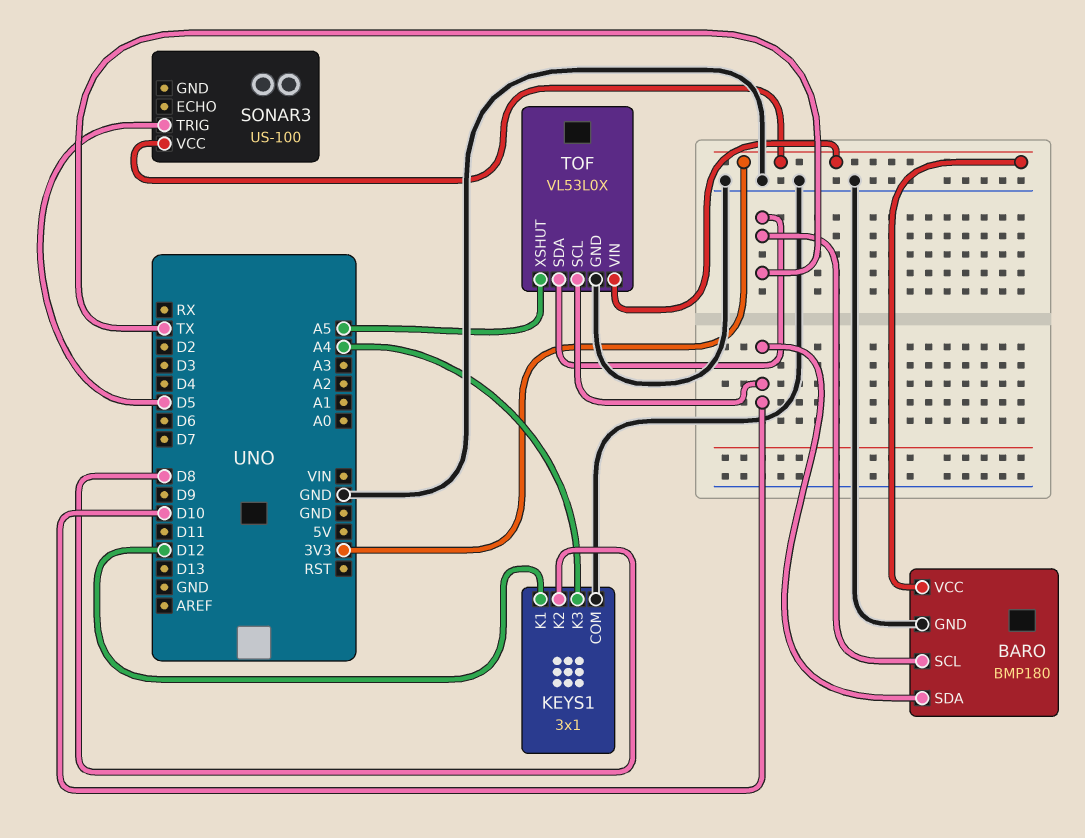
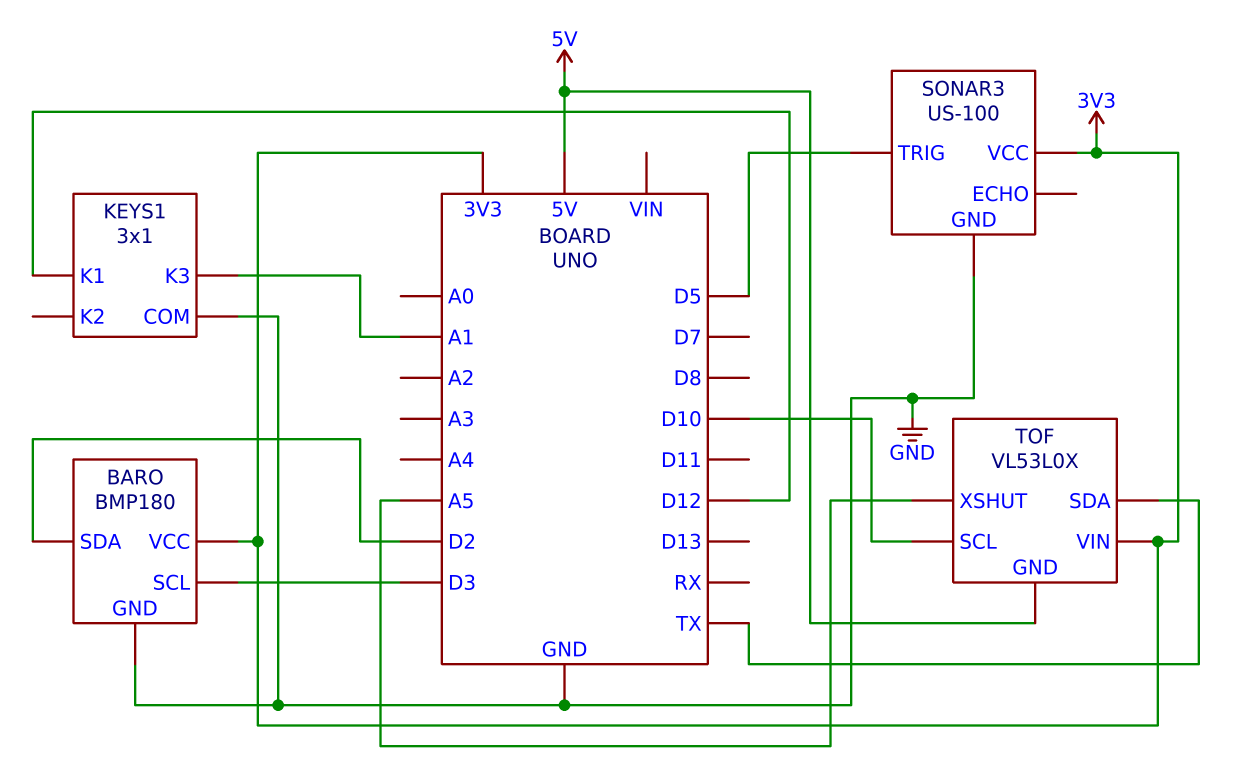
BARO pin SCL: TX -> D3
BARO pin SDA: D10 -> D2
KEYS1 pin K2: D8 -> none
KEYS1 pin K3: A4 -> A1
SONAR3 pin GND: none -> GND
TOF pin GND: GND -> 5V

